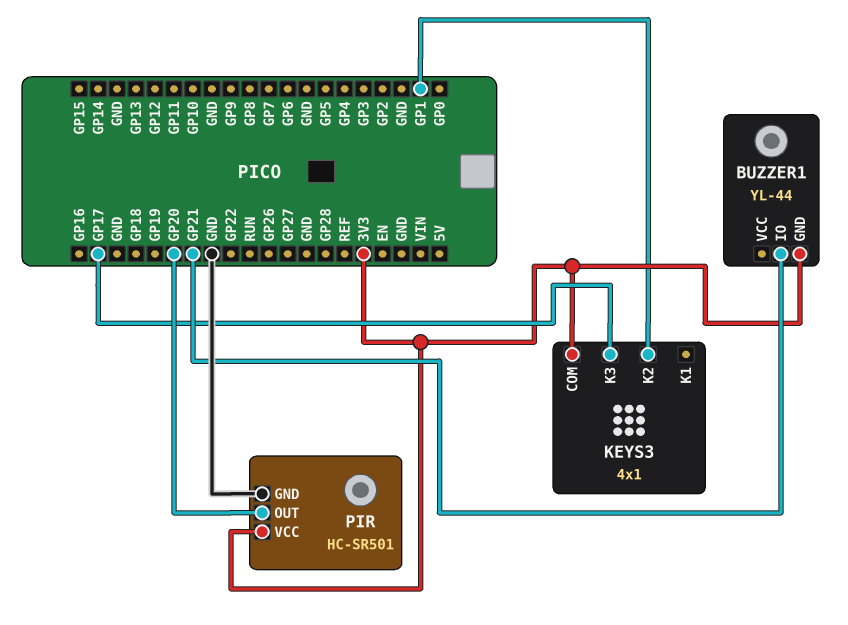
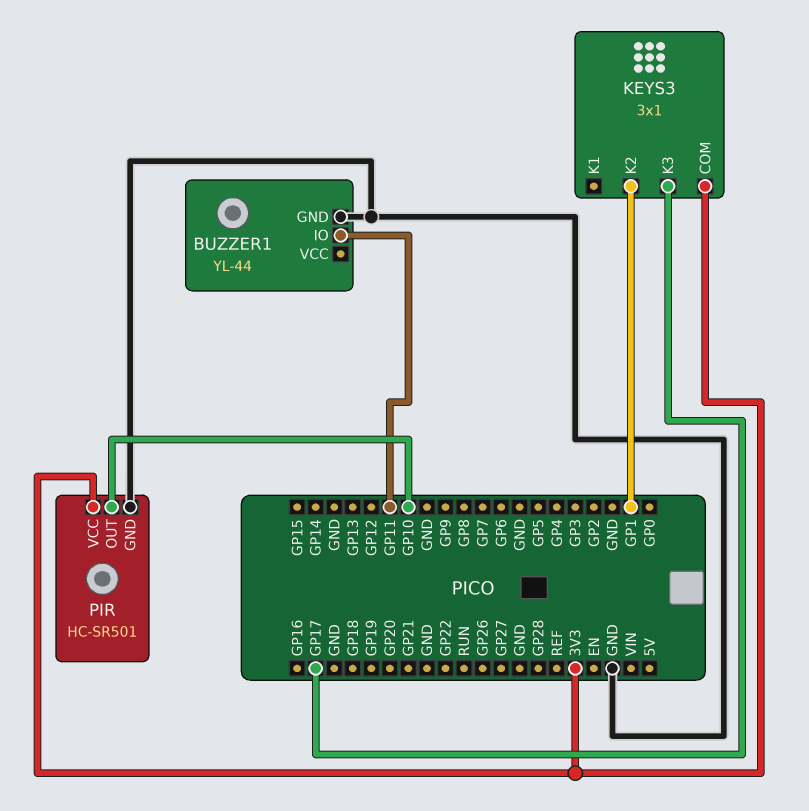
BUZZER1 pin GND: 3V3 -> GND
BUZZER1 pin IO: GP21 -> GP11
KEYS3: 4x1 -> 3x1
PIR pin OUT: GP20 -> GP10

